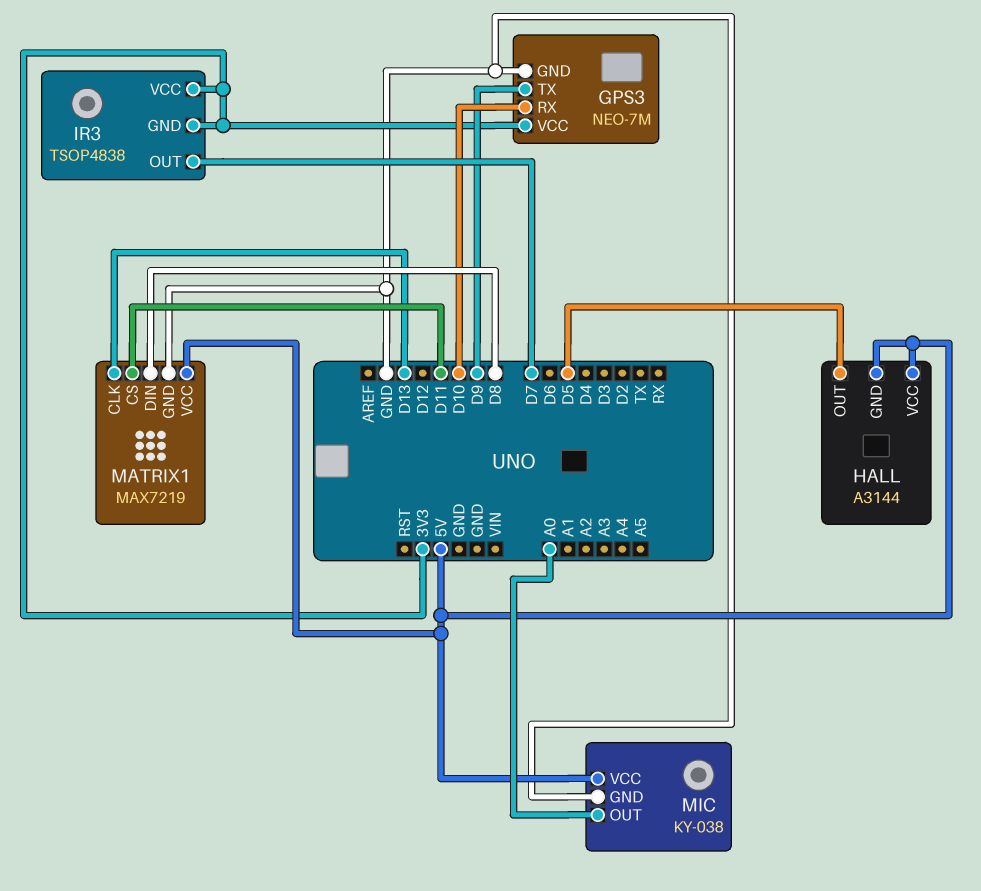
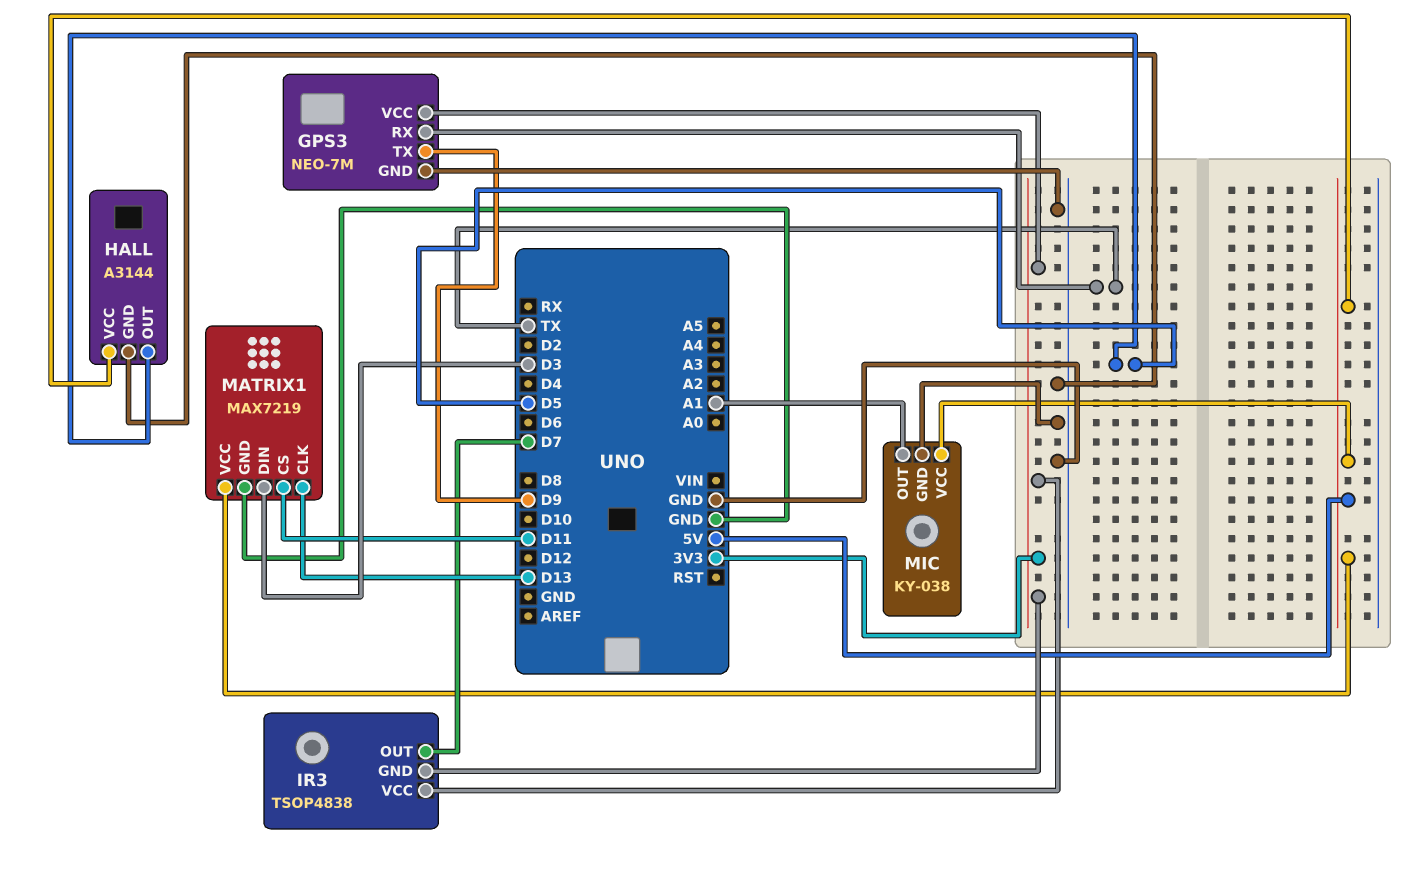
GPS3 pin RX: D10 -> TX
HALL pin GND: 5V -> GND
MATRIX1 pin DIN: D8 -> D3
MIC pin OUT: A0 -> A1

